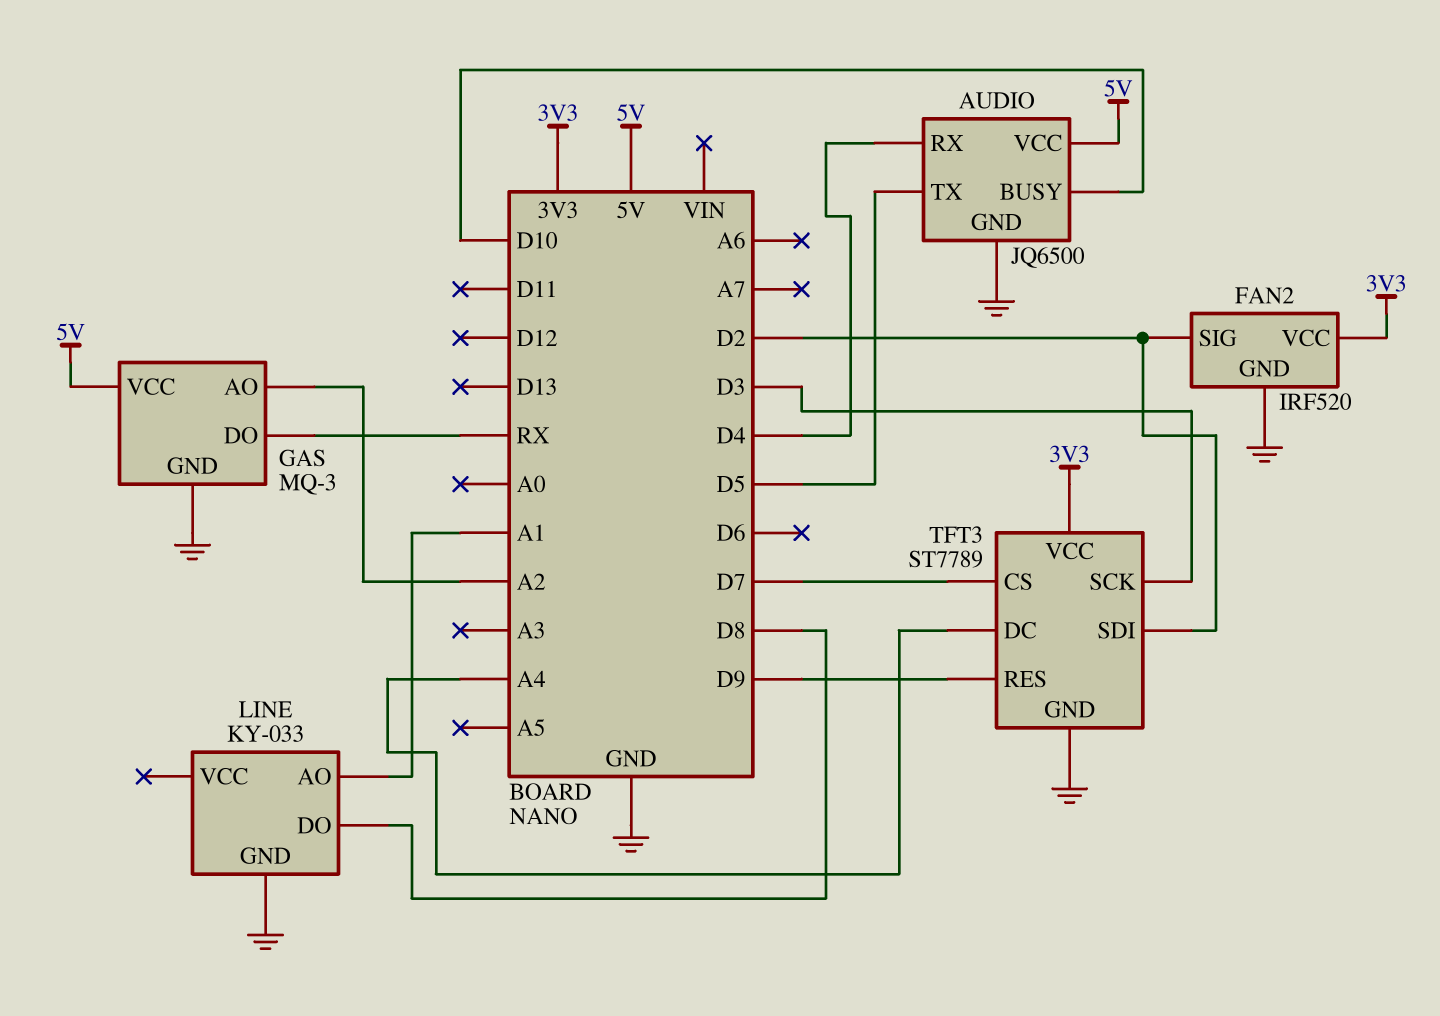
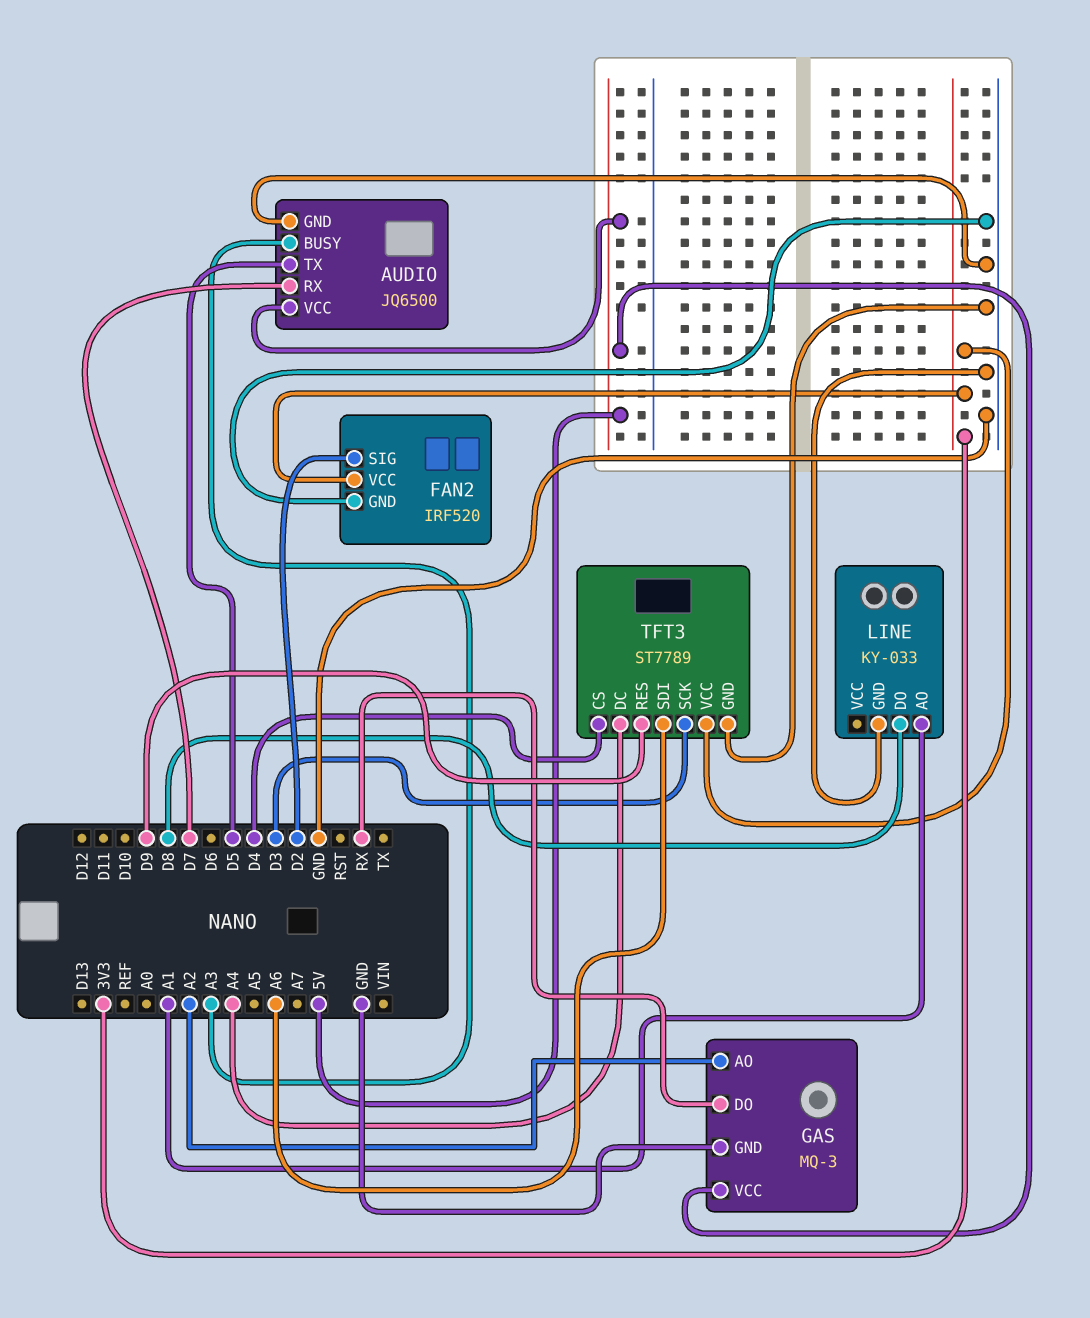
AUDIO pin BUSY: D10 -> A3
AUDIO pin RX: D4 -> D7
TFT3 pin CS: D7 -> D4
TFT3 pin SDI: D2 -> A6

